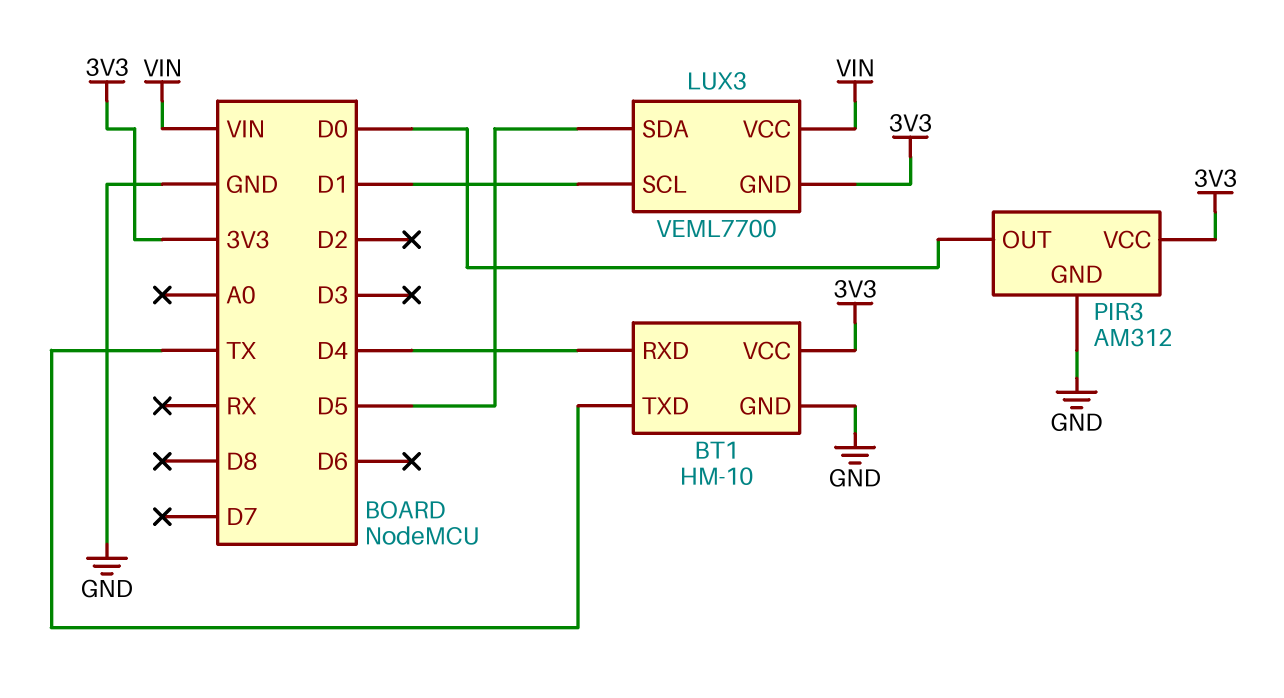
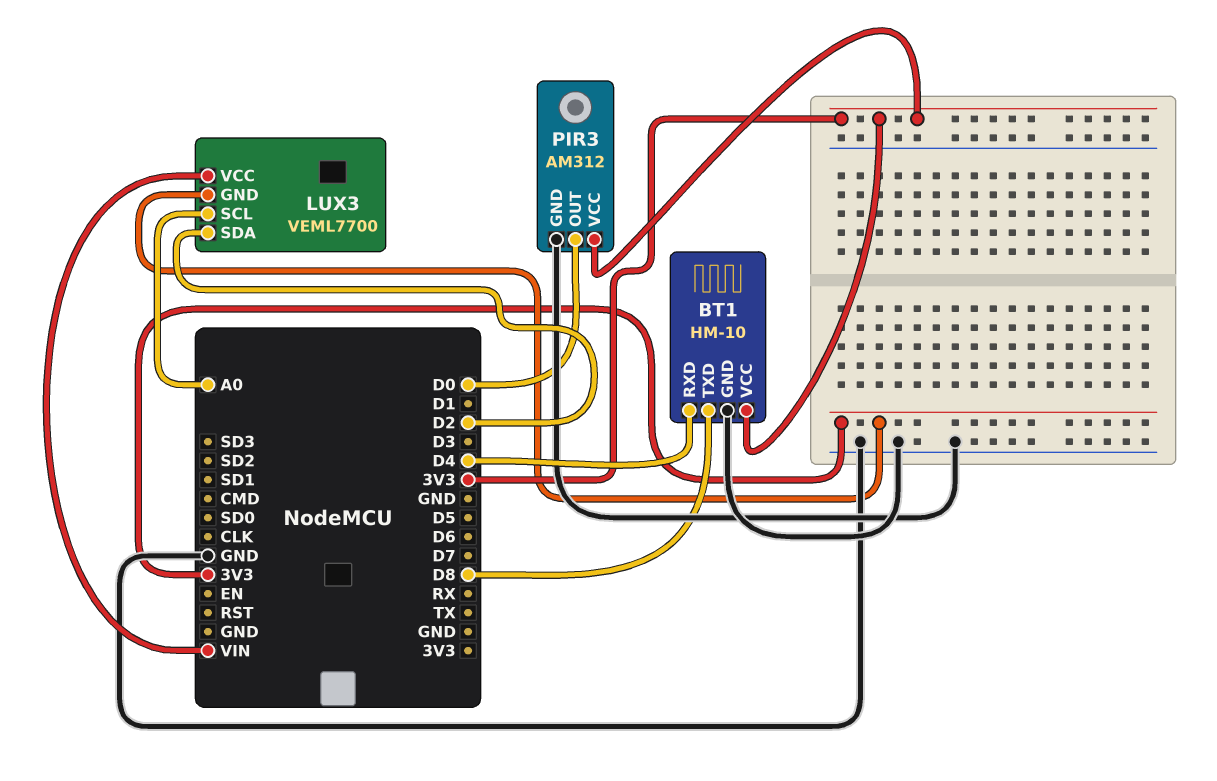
BT1 pin TXD: TX -> D8
LUX3 pin SCL: D1 -> A0
LUX3 pin SDA: D5 -> D2

